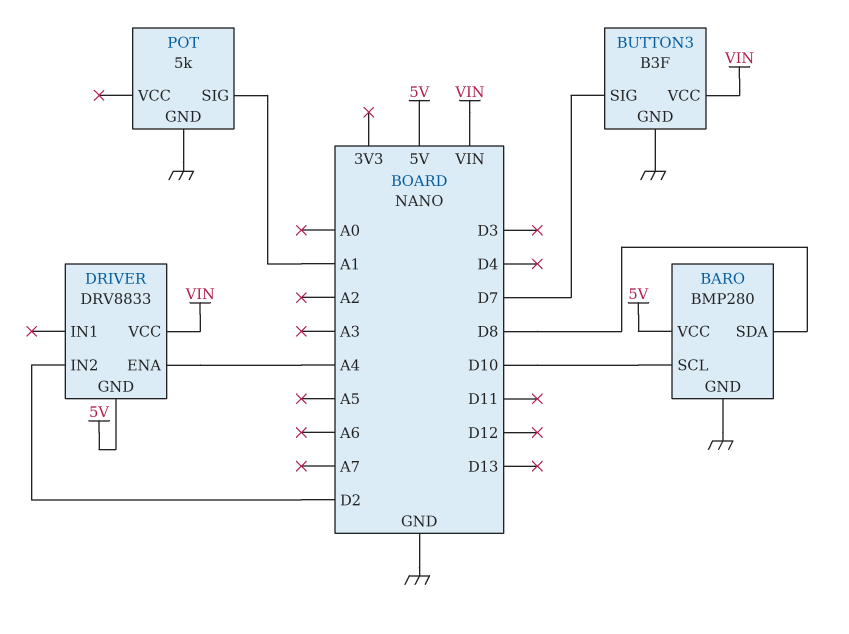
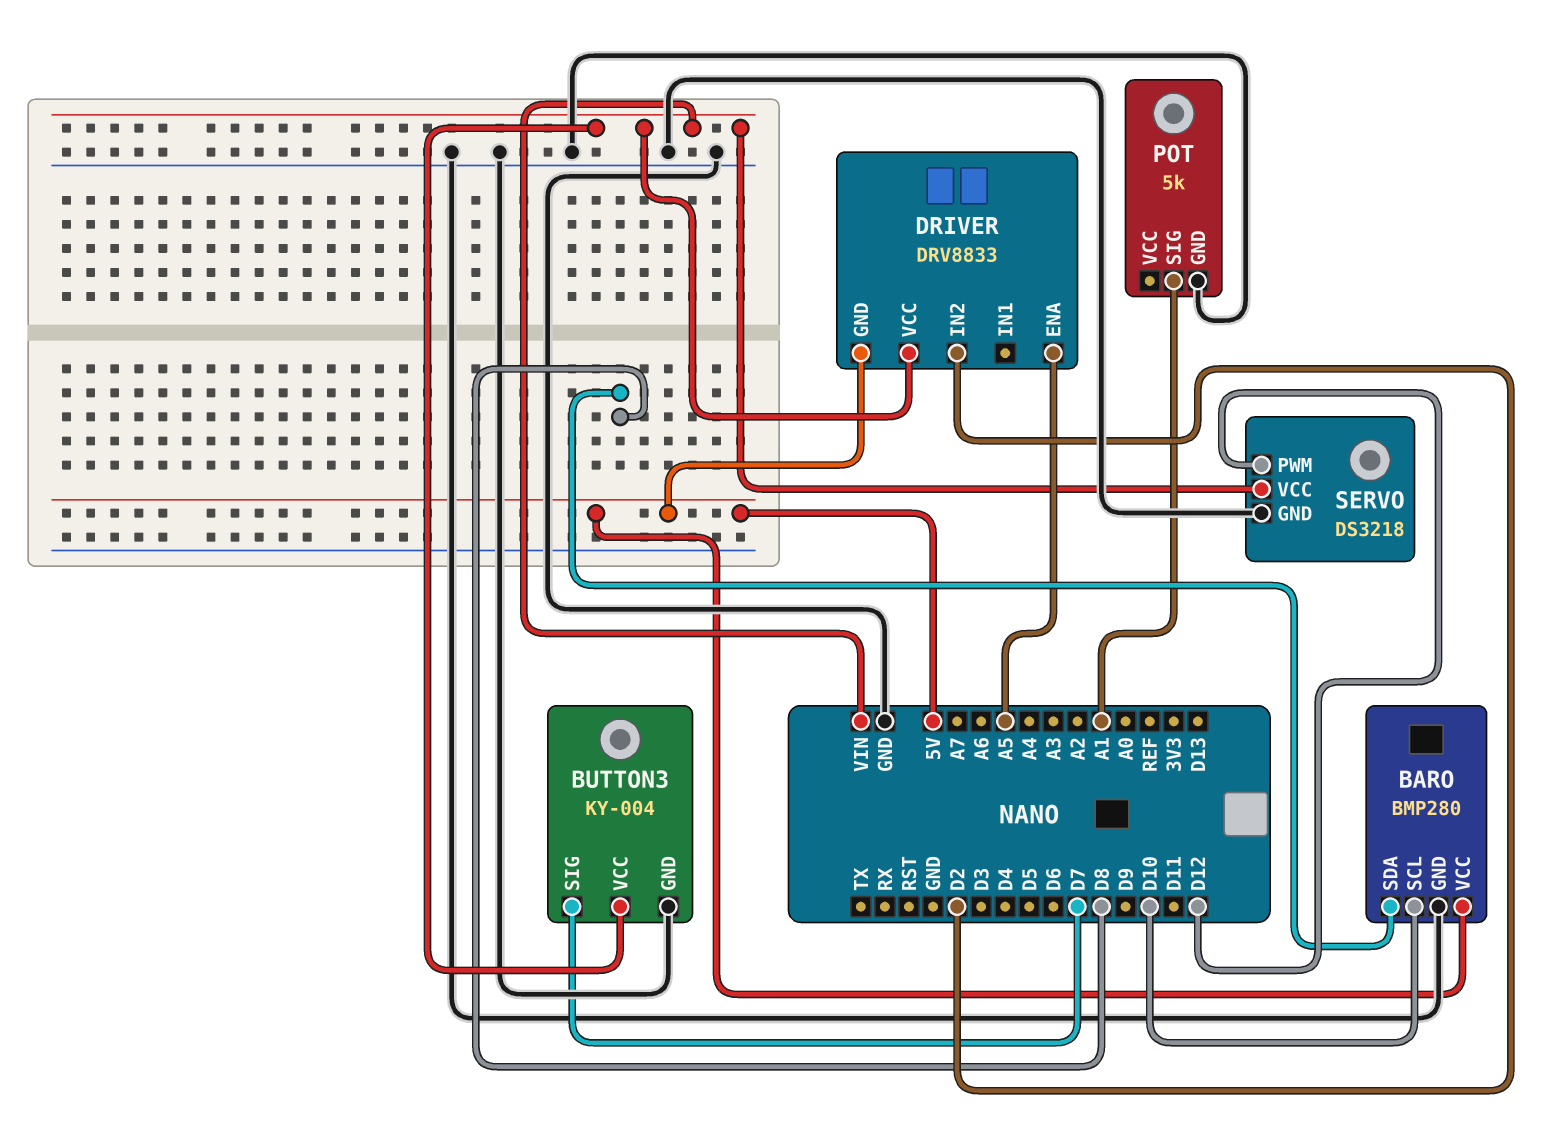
BUTTON3: B3F -> KY-004
DRIVER pin ENA: A4 -> A5
SERVO: none -> DS3218
SERVO pin GND: none -> GND
SERVO pin PWM: none -> D12
SERVO pin VCC: none -> VIN

